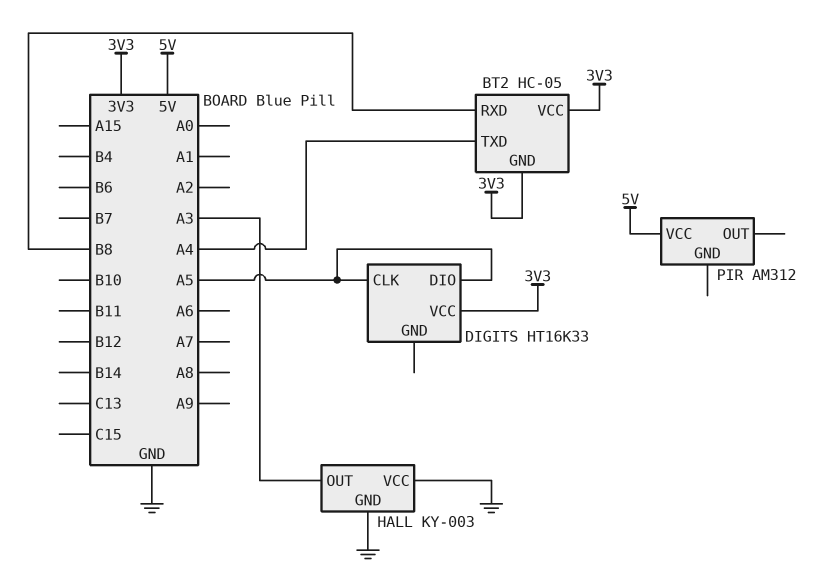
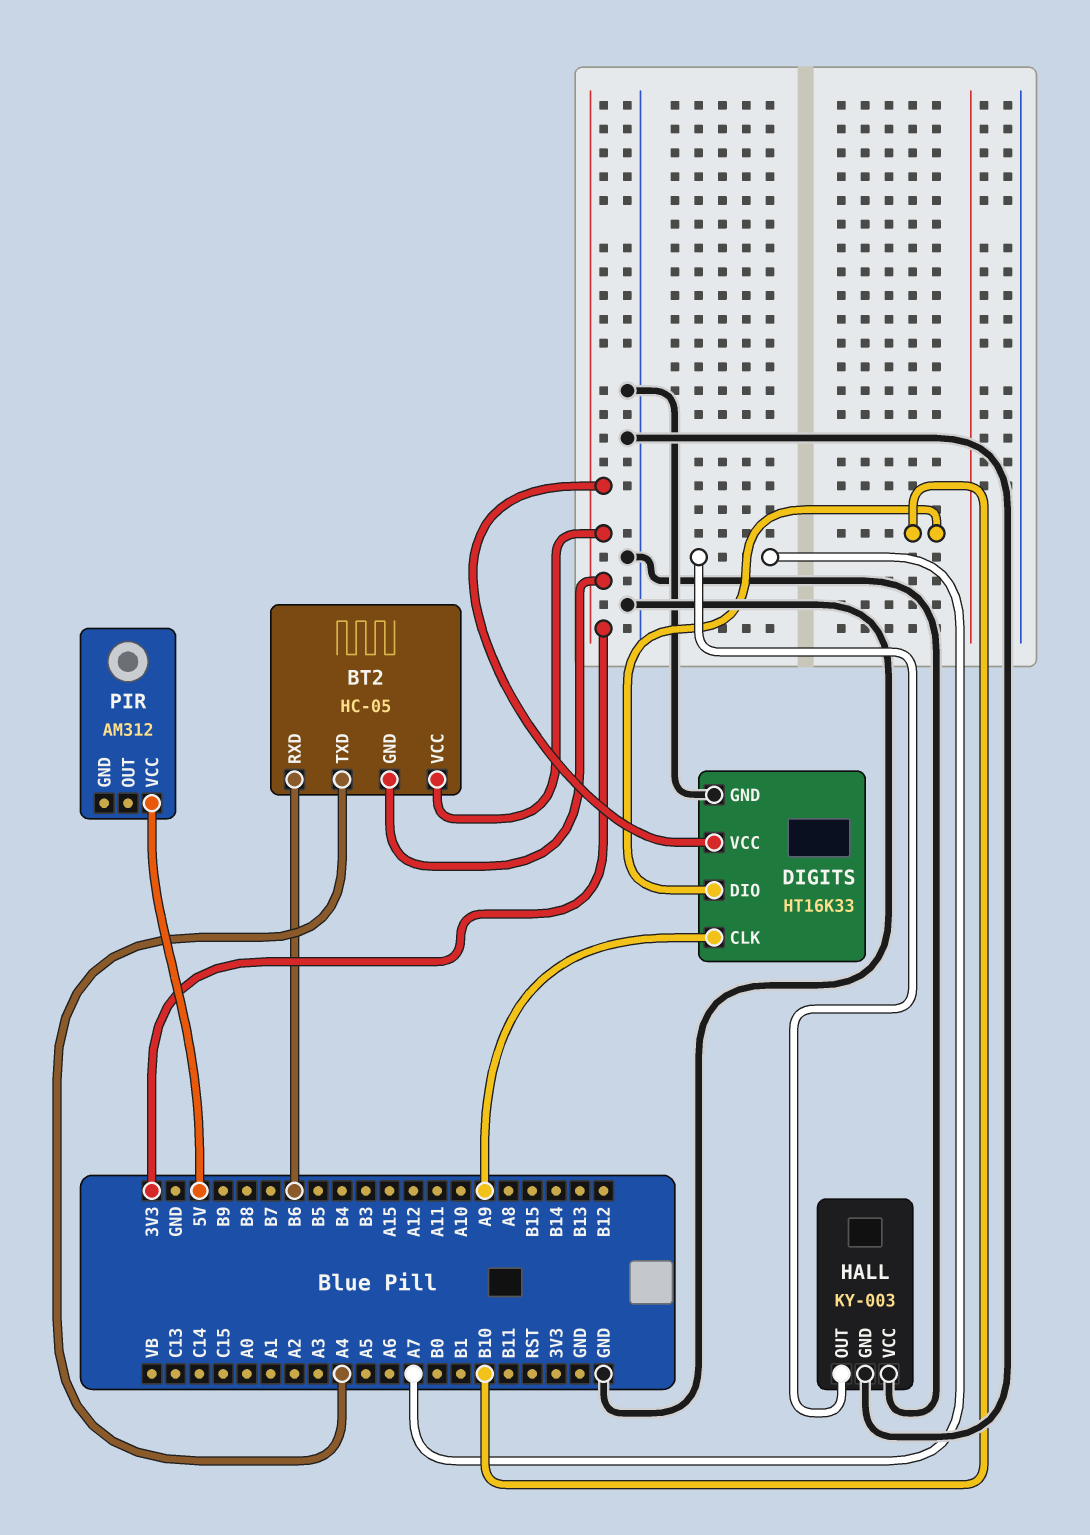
BT2 pin RXD: B8 -> B6
DIGITS pin CLK: A5 -> A9
DIGITS pin DIO: A5 -> B10
DIGITS pin GND: none -> GND
HALL pin OUT: A3 -> A7

